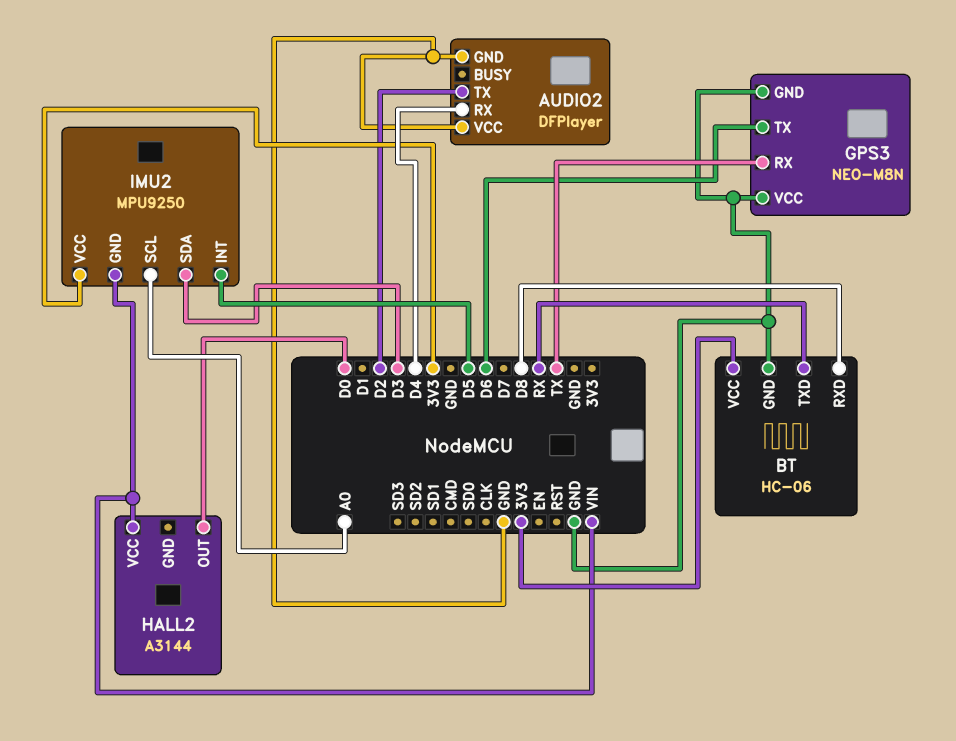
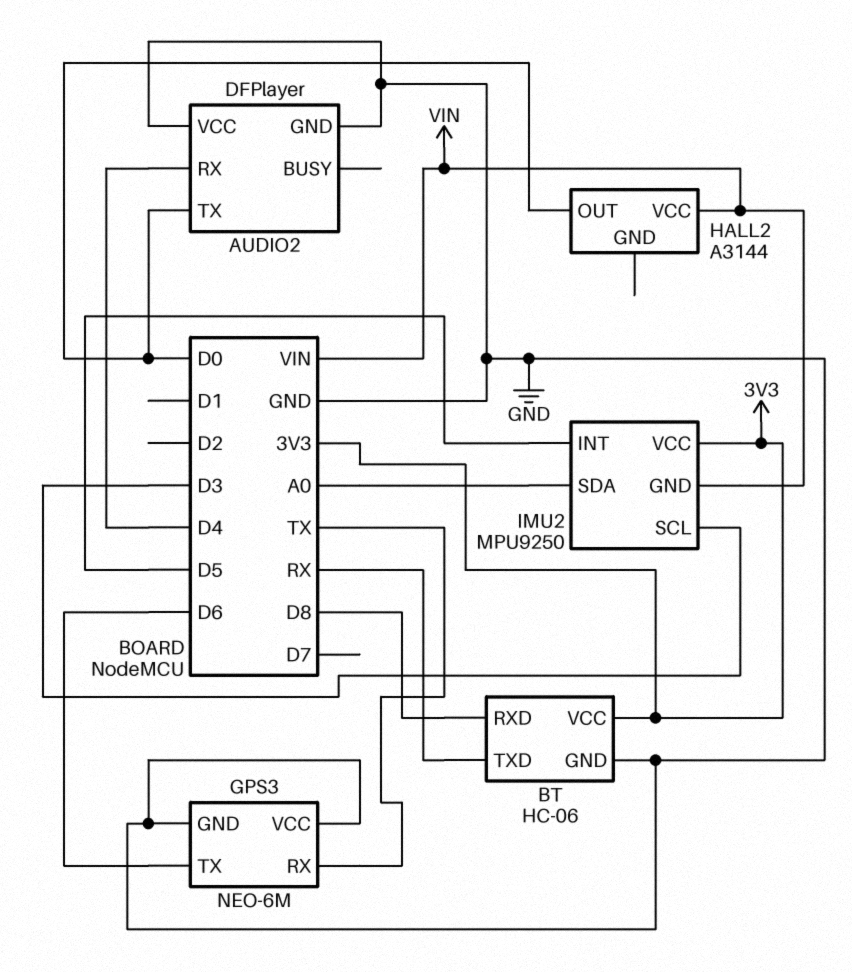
AUDIO2 pin TX: D2 -> D0
GPS3: NEO-M8N -> NEO-6M
IMU2 pin SCL: A0 -> D3
IMU2 pin SDA: D3 -> A0

